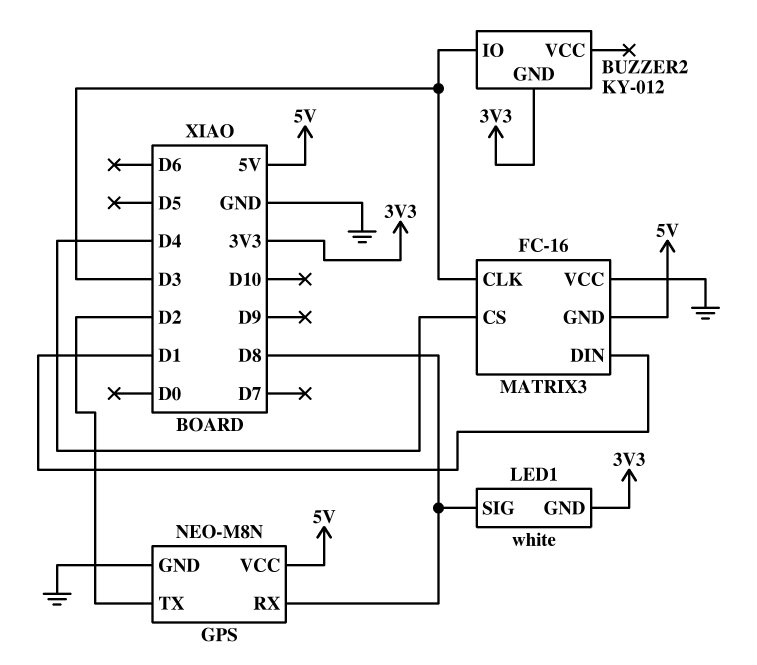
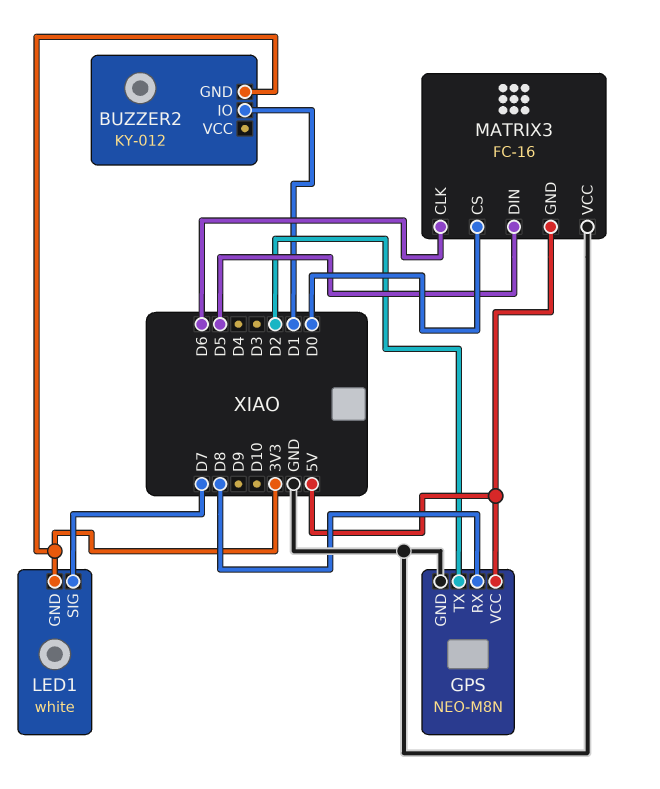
BUZZER2 pin IO: D3 -> D1
LED1 pin SIG: D8 -> D7
MATRIX3 pin CLK: D3 -> D6
MATRIX3 pin CS: D4 -> D0
MATRIX3 pin DIN: D1 -> D5

